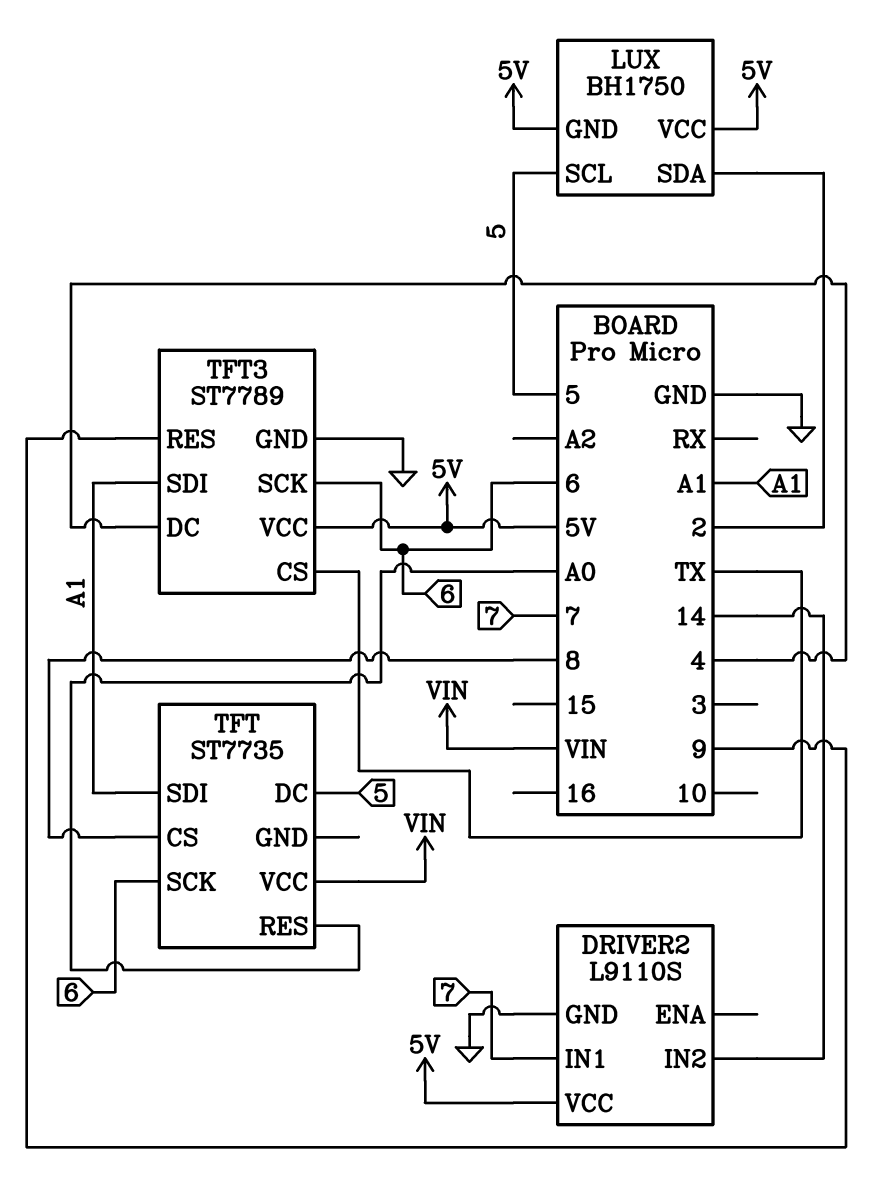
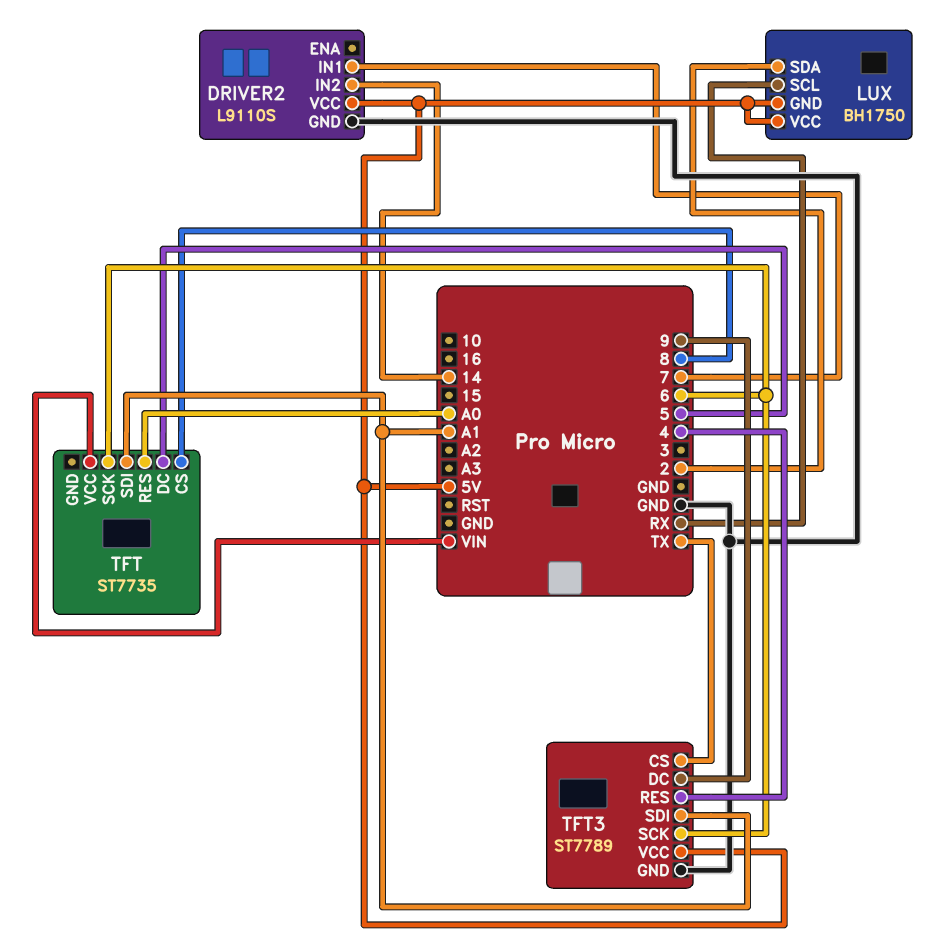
LUX pin SCL: 5 -> RX
TFT3 pin DC: 4 -> 9
TFT3 pin RES: 9 -> 4

